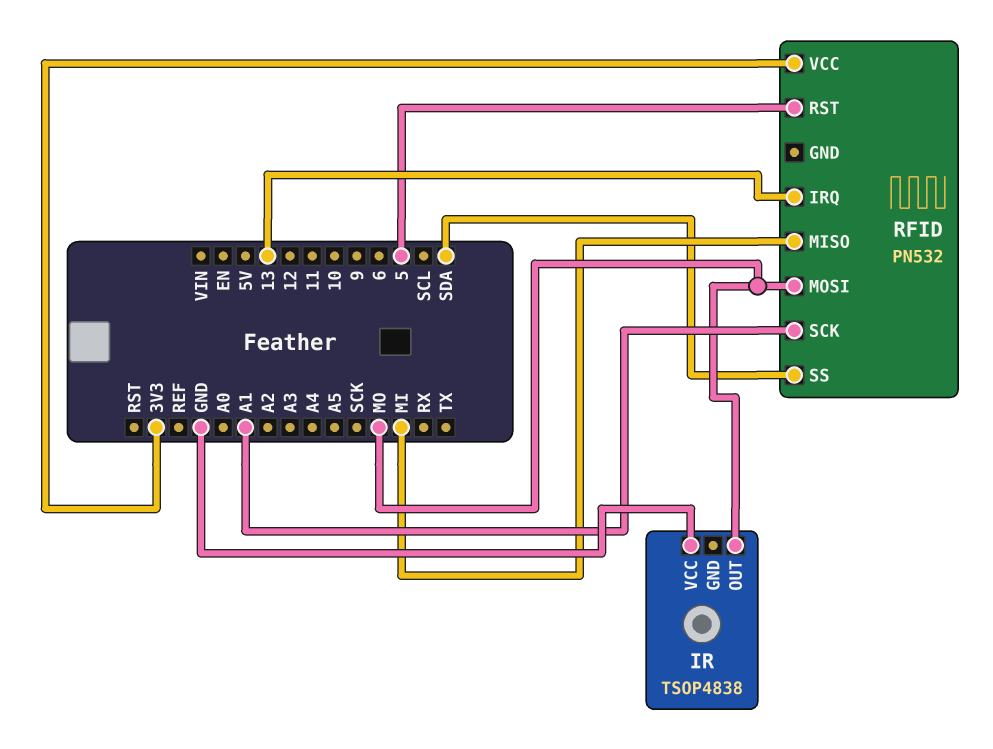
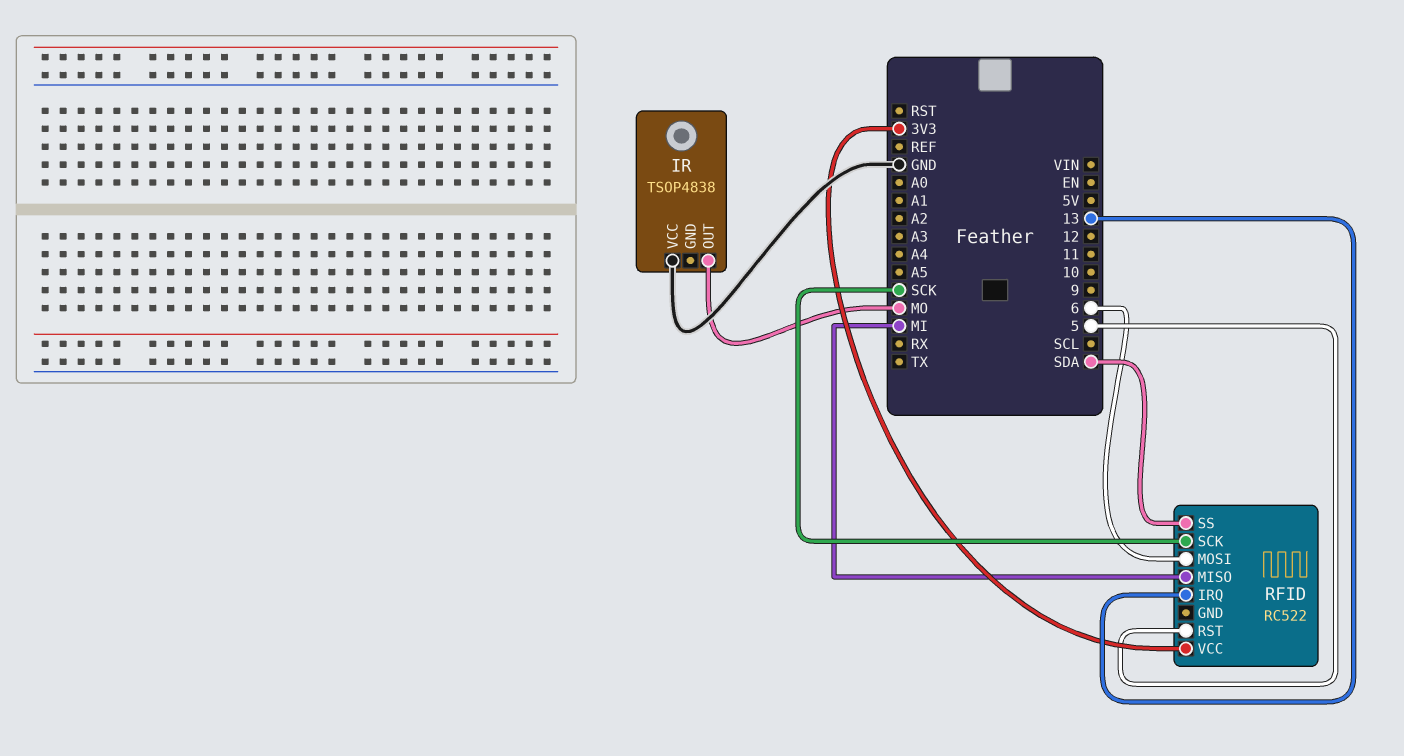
RFID: PN532 -> RC522
RFID pin MOSI: MO -> 6
RFID pin SCK: A1 -> SCK

